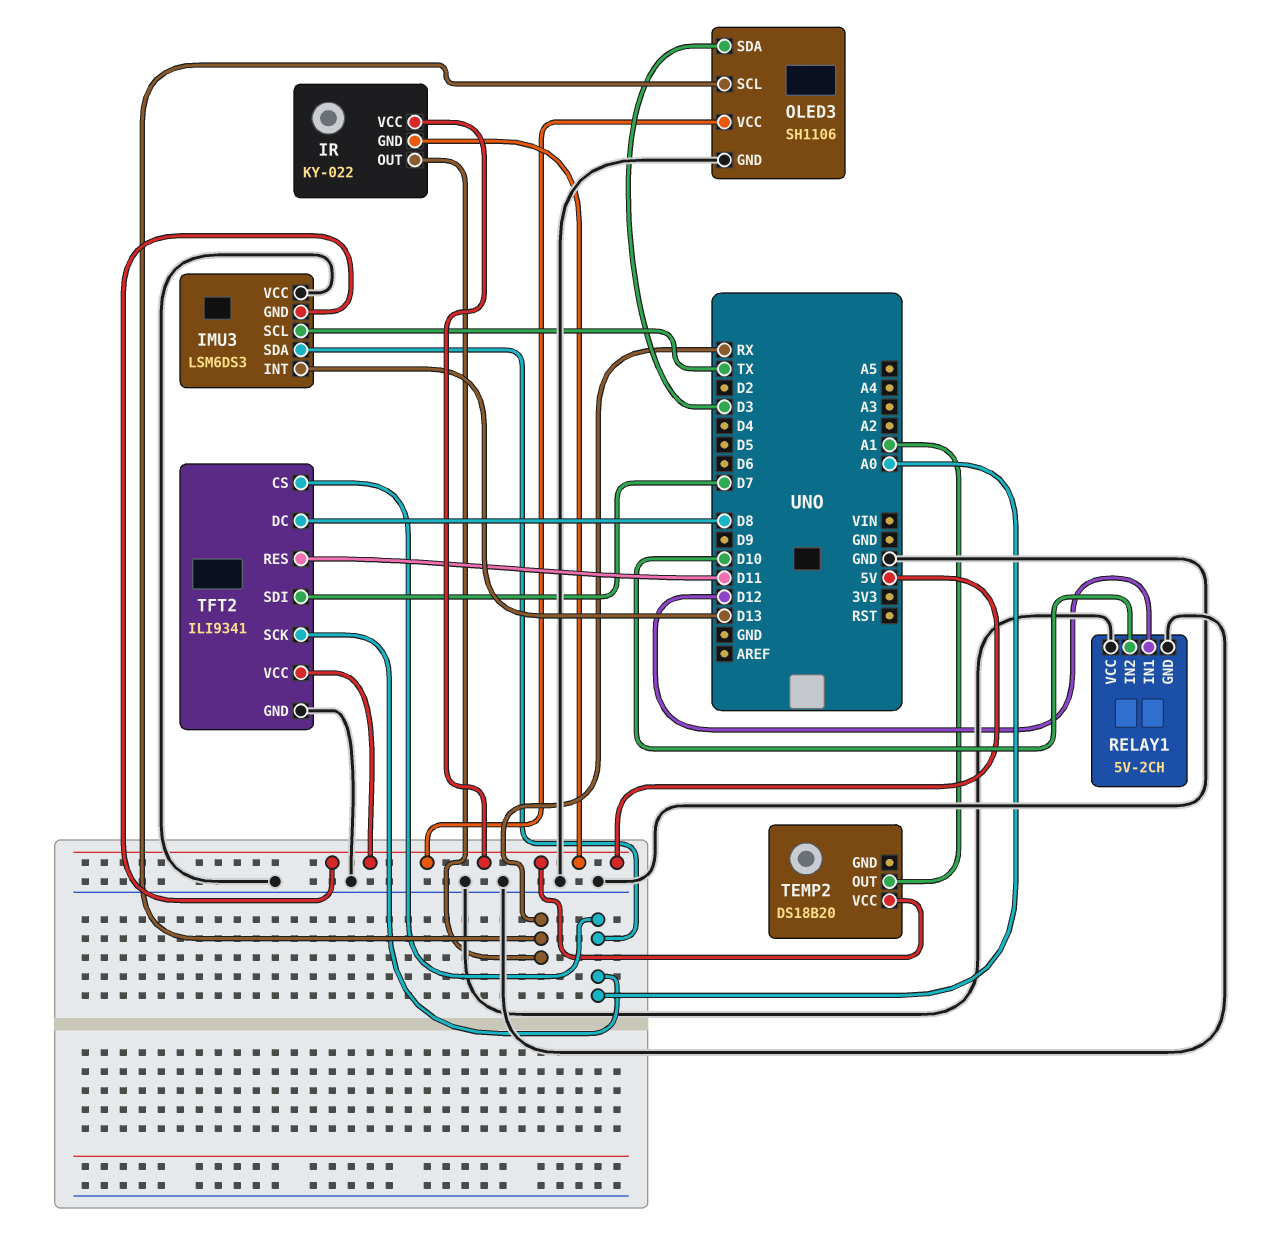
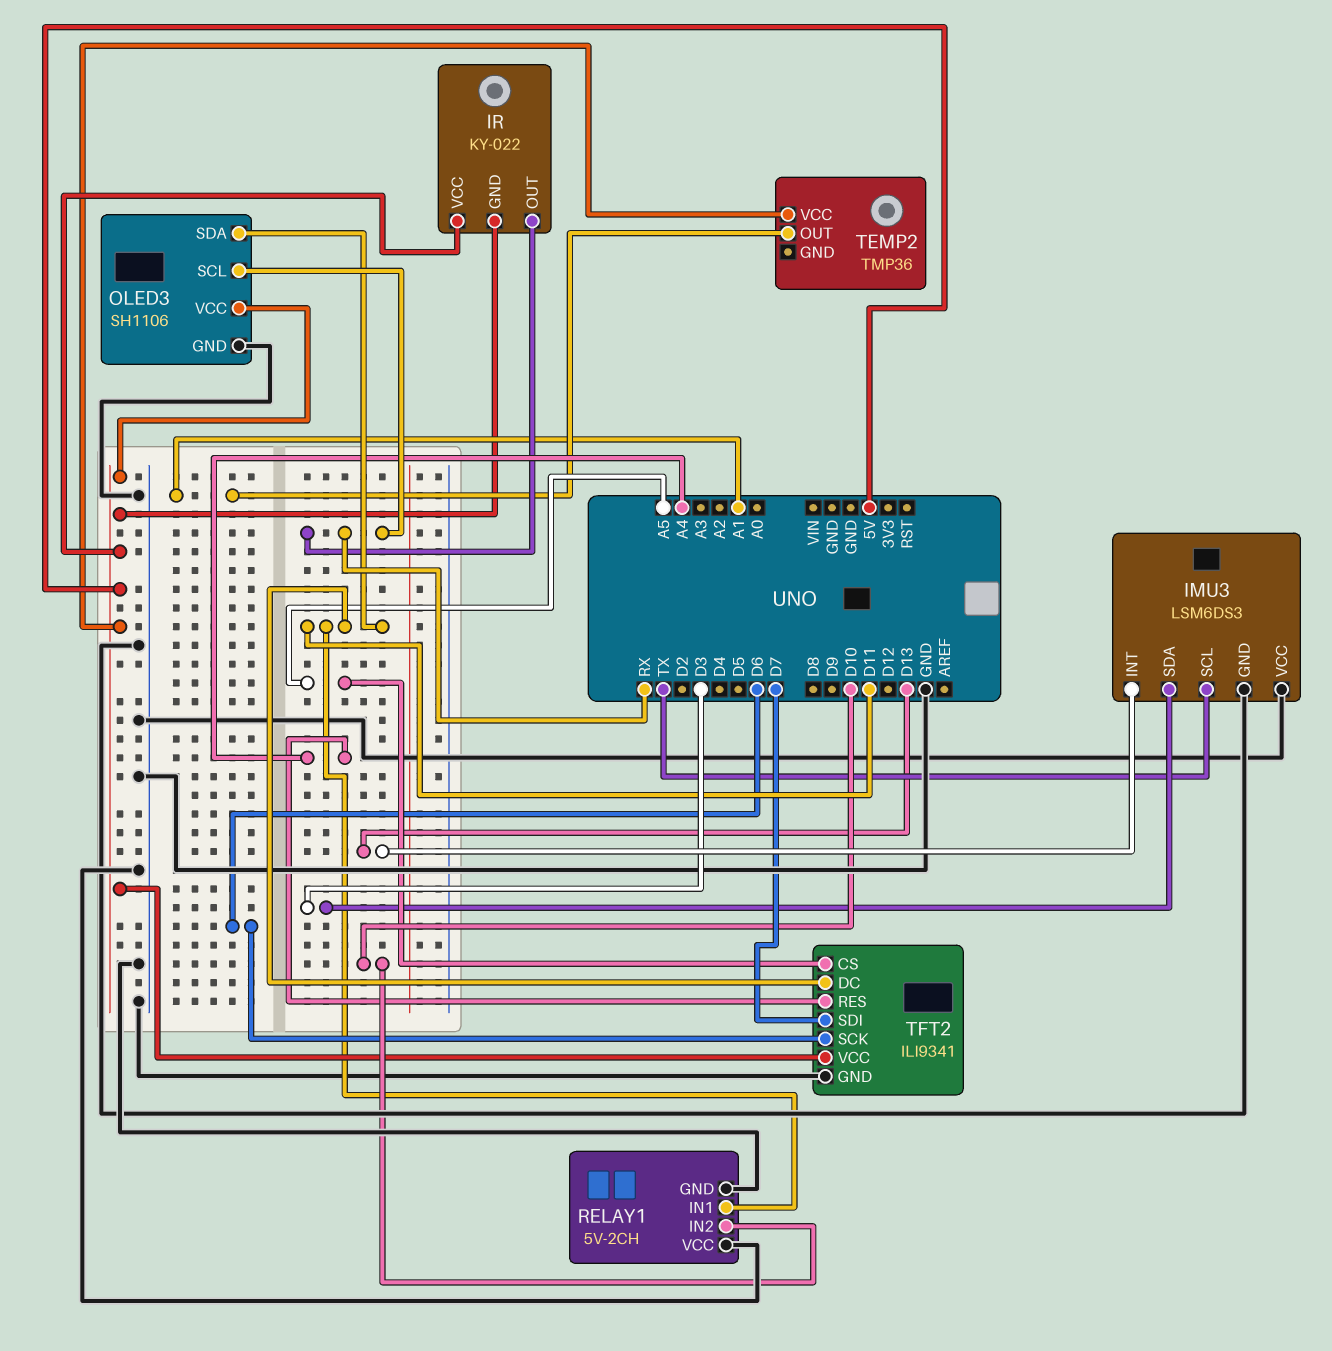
IMU3 pin GND: 5V -> GND
IMU3 pin SDA: A0 -> D3
OLED3 pin SDA: D3 -> D11
RELAY1 pin IN1: D12 -> D11
TEMP2: DS18B20 -> TMP36
TFT2 pin CS: A0 -> A5
TFT2 pin DC: D8 -> D11
TFT2 pin RES: D11 -> A4
TFT2 pin SCK: A0 -> D6

